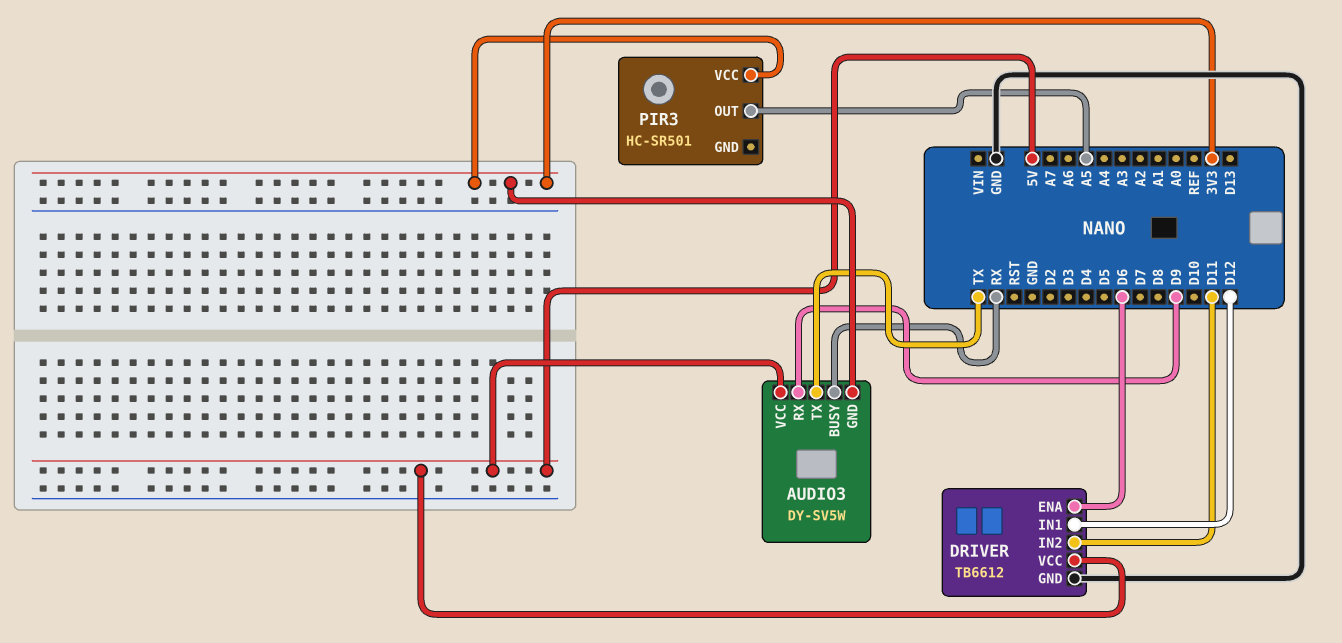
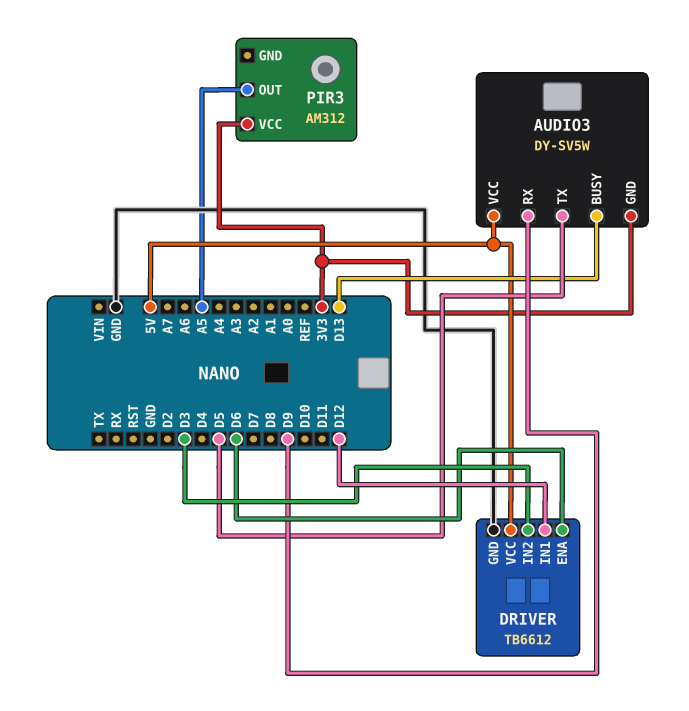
AUDIO3 pin BUSY: RX -> D13
AUDIO3 pin TX: TX -> D5
DRIVER pin IN2: D11 -> D3
PIR3: HC-SR501 -> AM312

